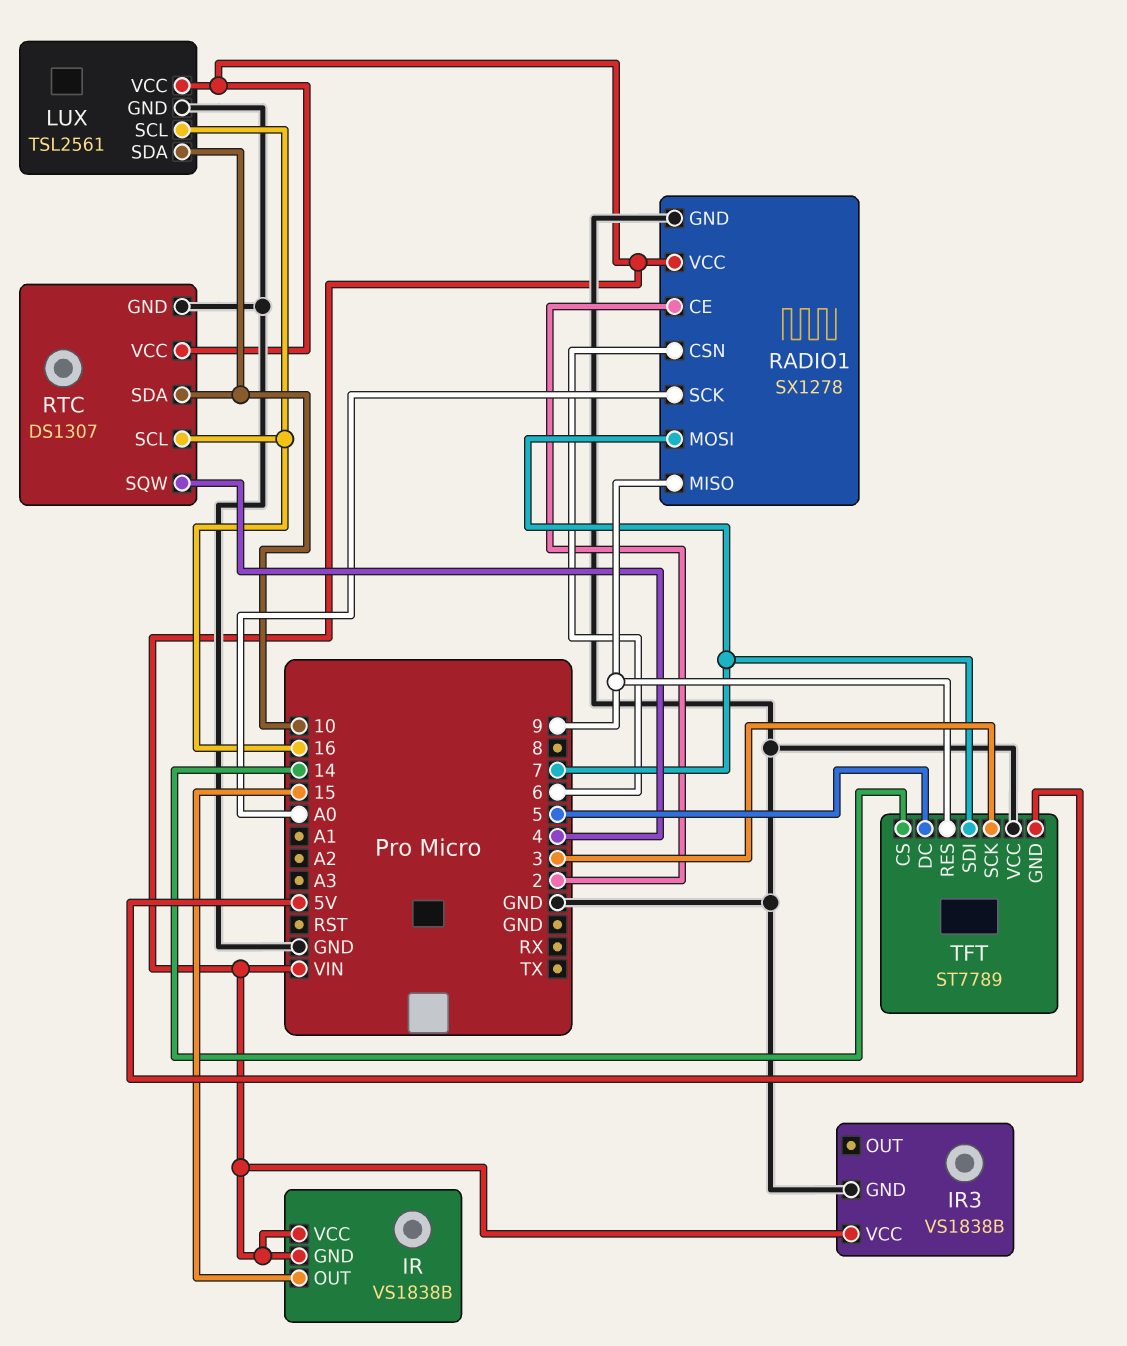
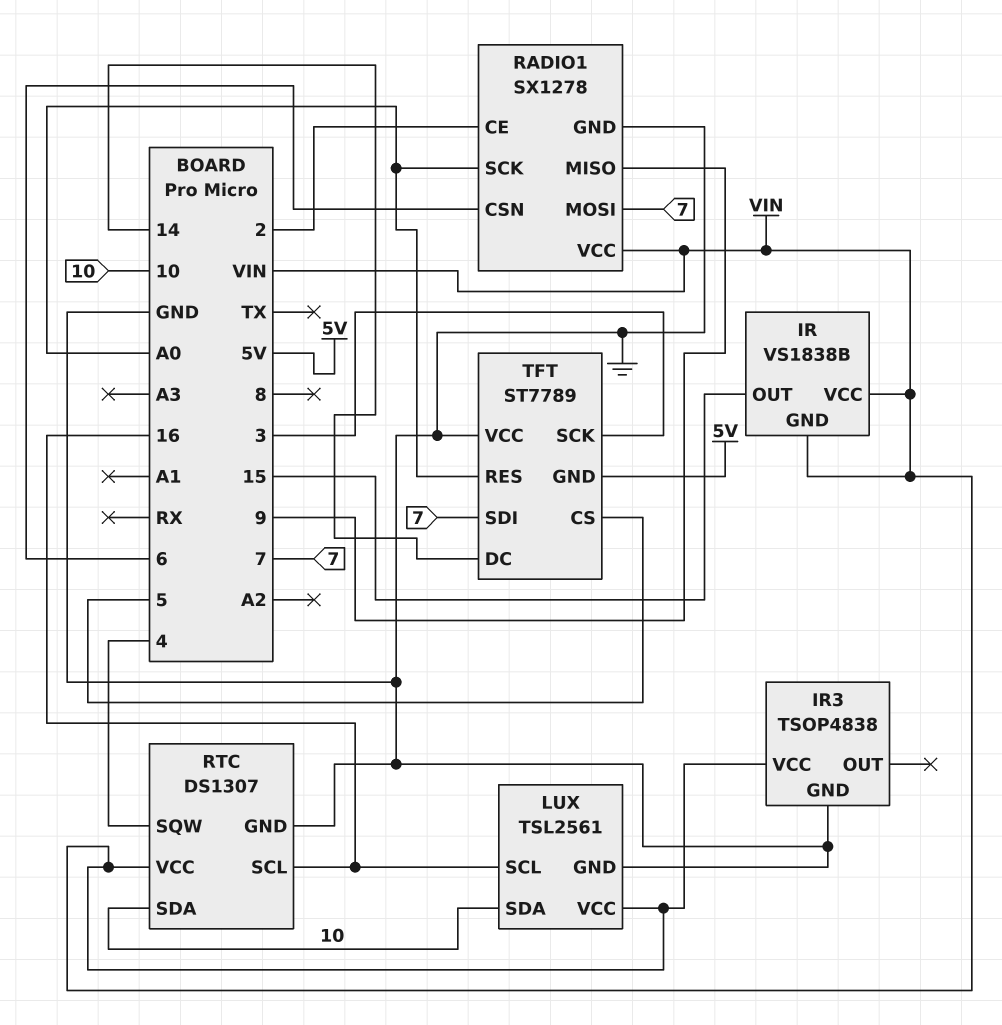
IR3: VS1838B -> TSOP4838
TFT pin CS: 14 -> 5
TFT pin DC: 5 -> 14
TFT pin RES: 9 -> A0

